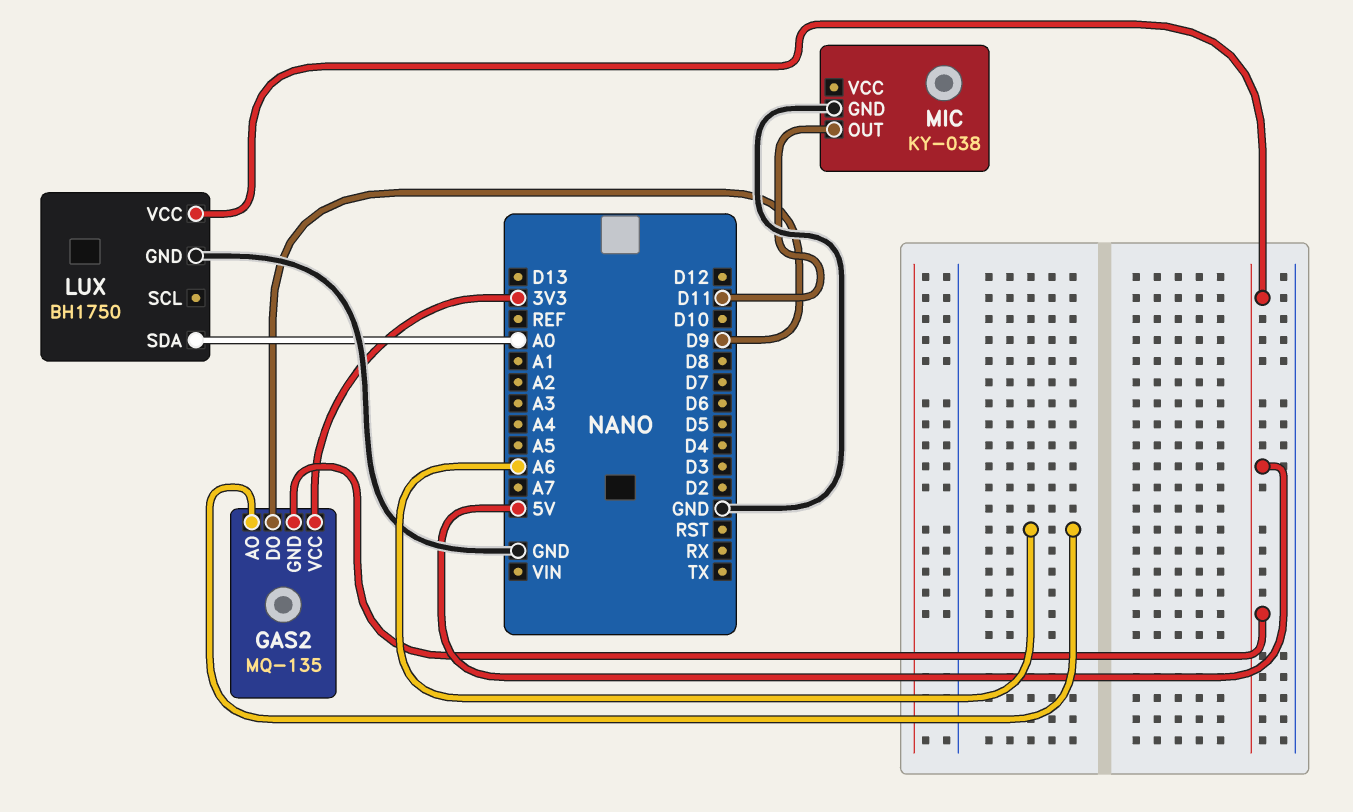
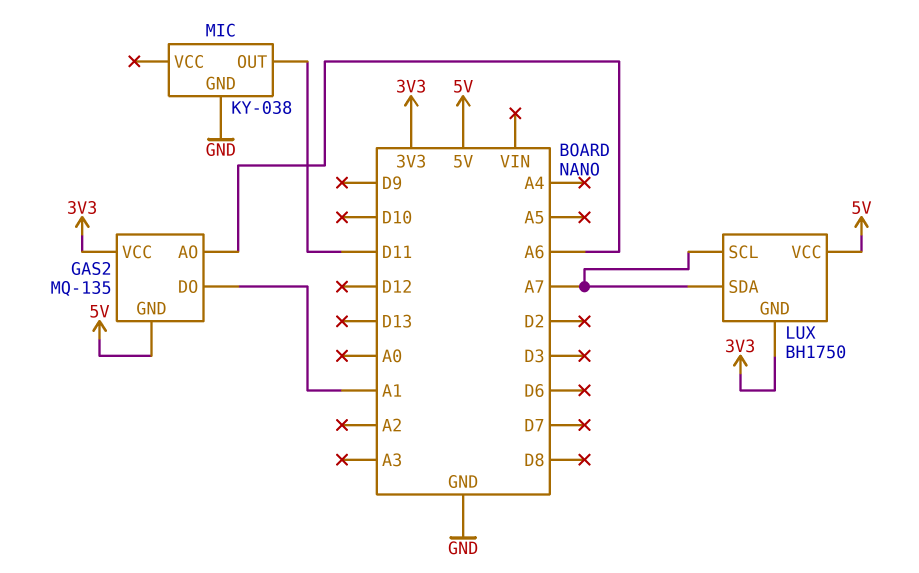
GAS2 pin DO: D9 -> A1
LUX pin GND: GND -> 3V3
LUX pin SCL: none -> A7
LUX pin SDA: A0 -> A7

